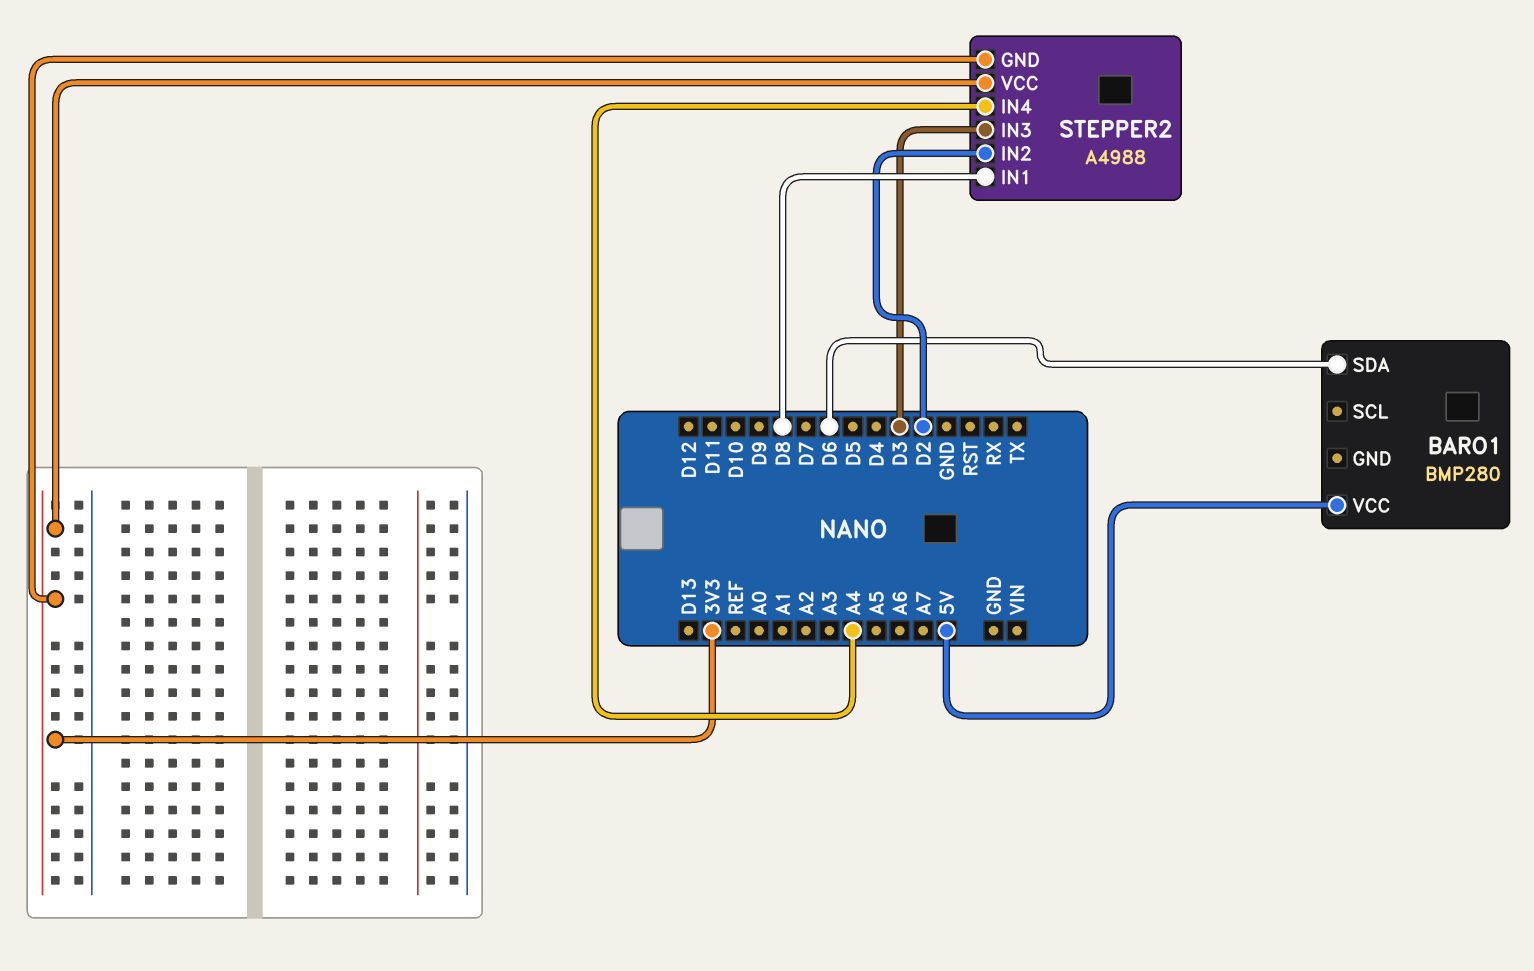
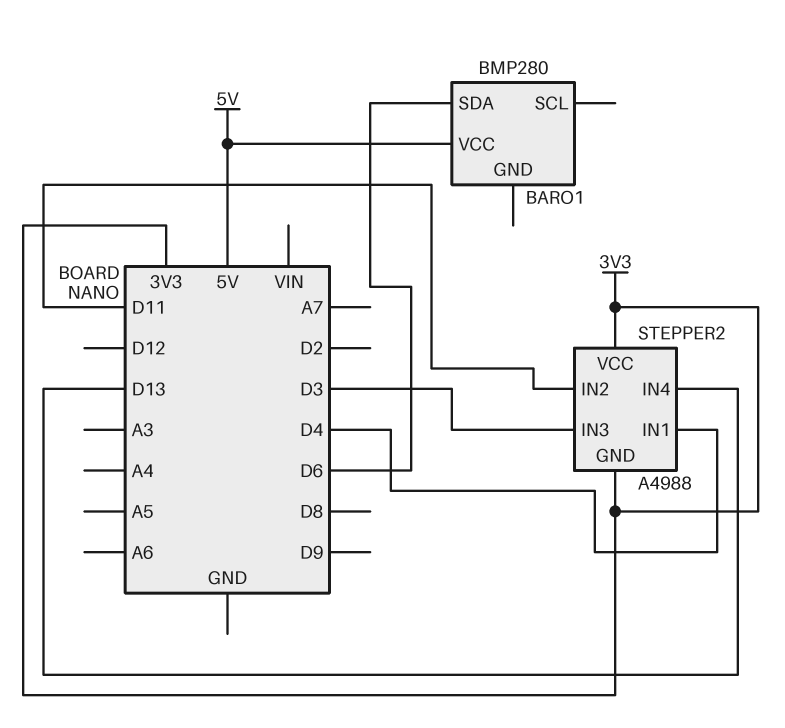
STEPPER2 pin IN1: D8 -> D4
STEPPER2 pin IN2: D2 -> D11
STEPPER2 pin IN4: A4 -> D13

